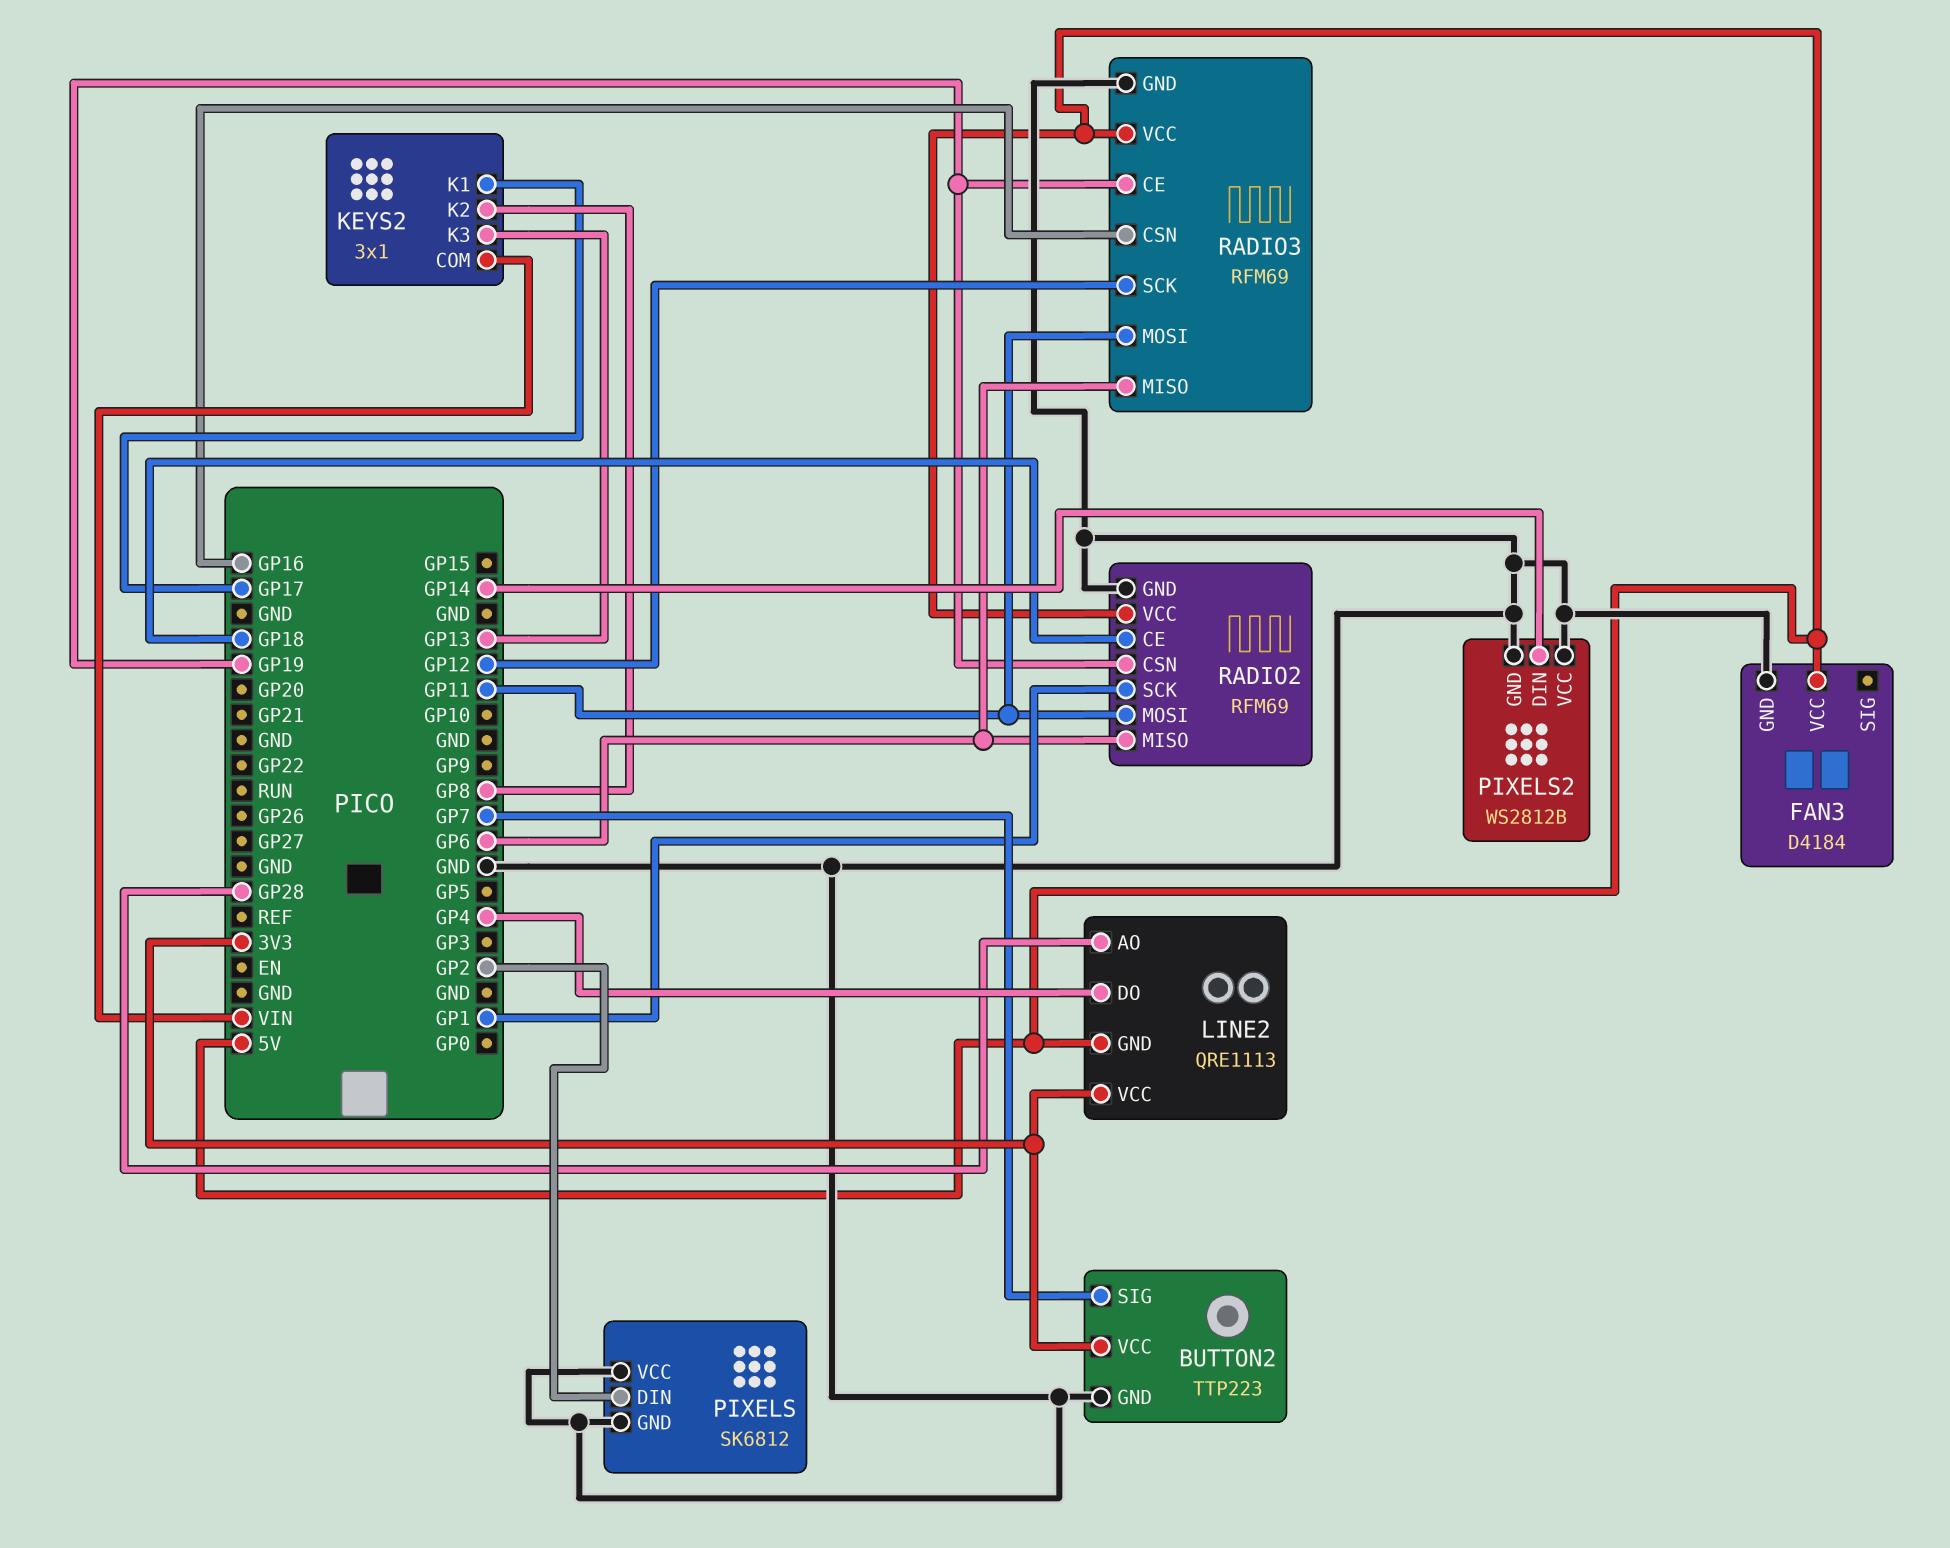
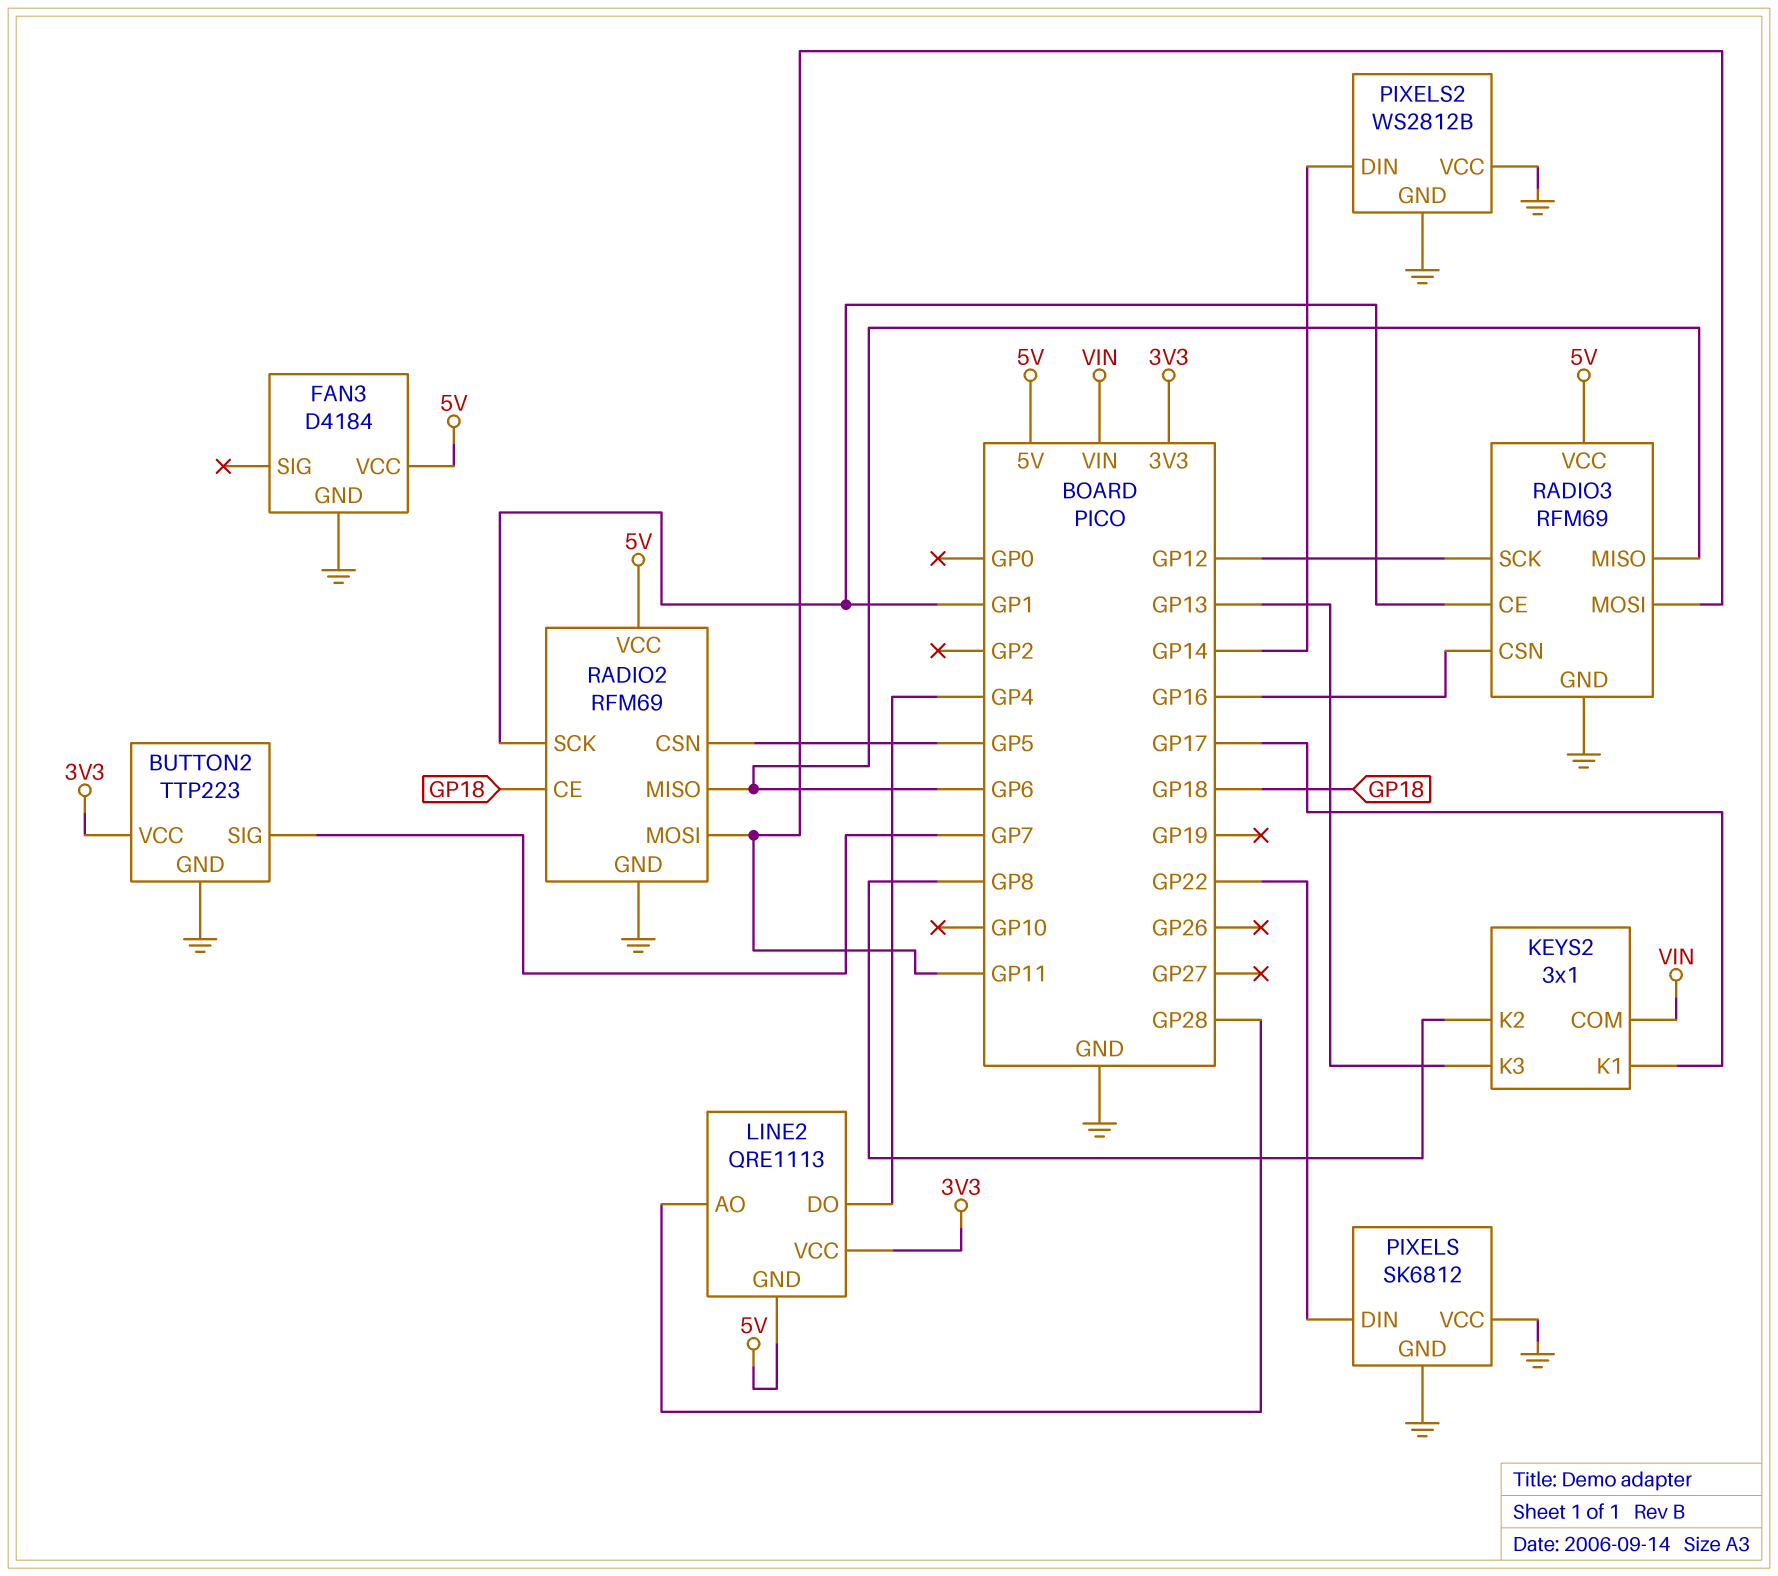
PIXELS pin DIN: GP2 -> GP22
RADIO2 pin CSN: GP19 -> GP5
RADIO3 pin CE: GP19 -> GP1

